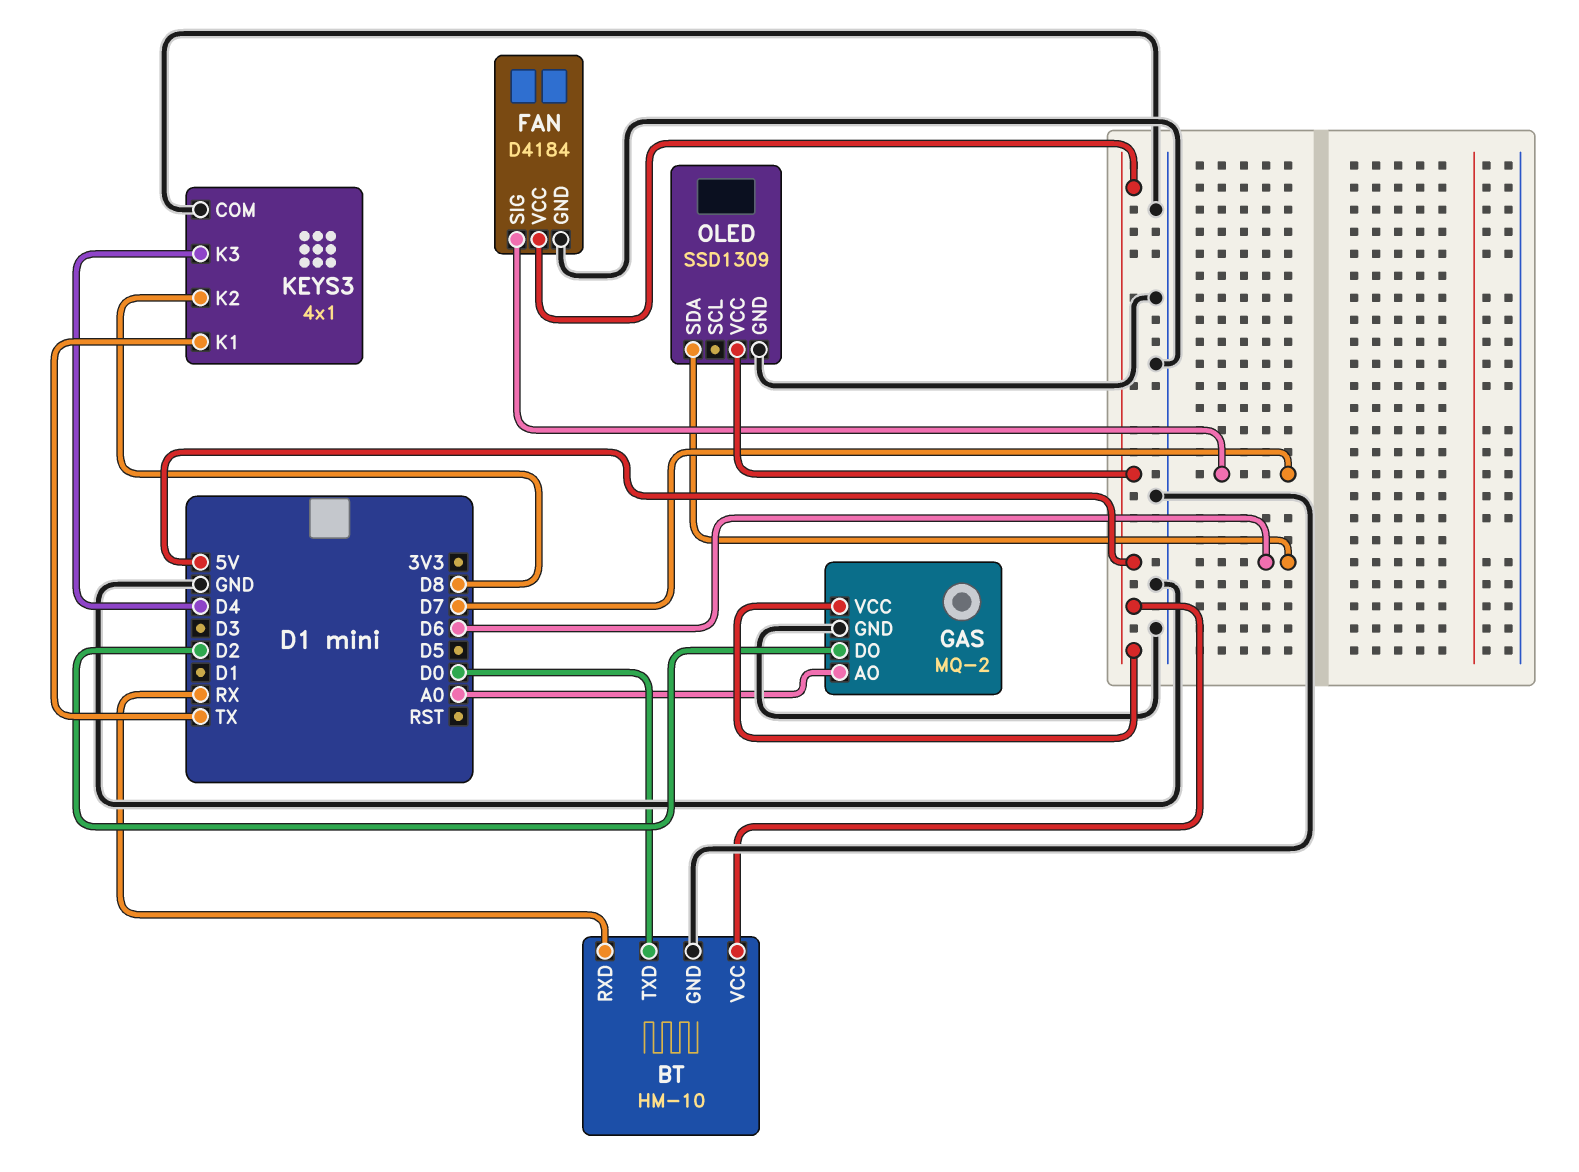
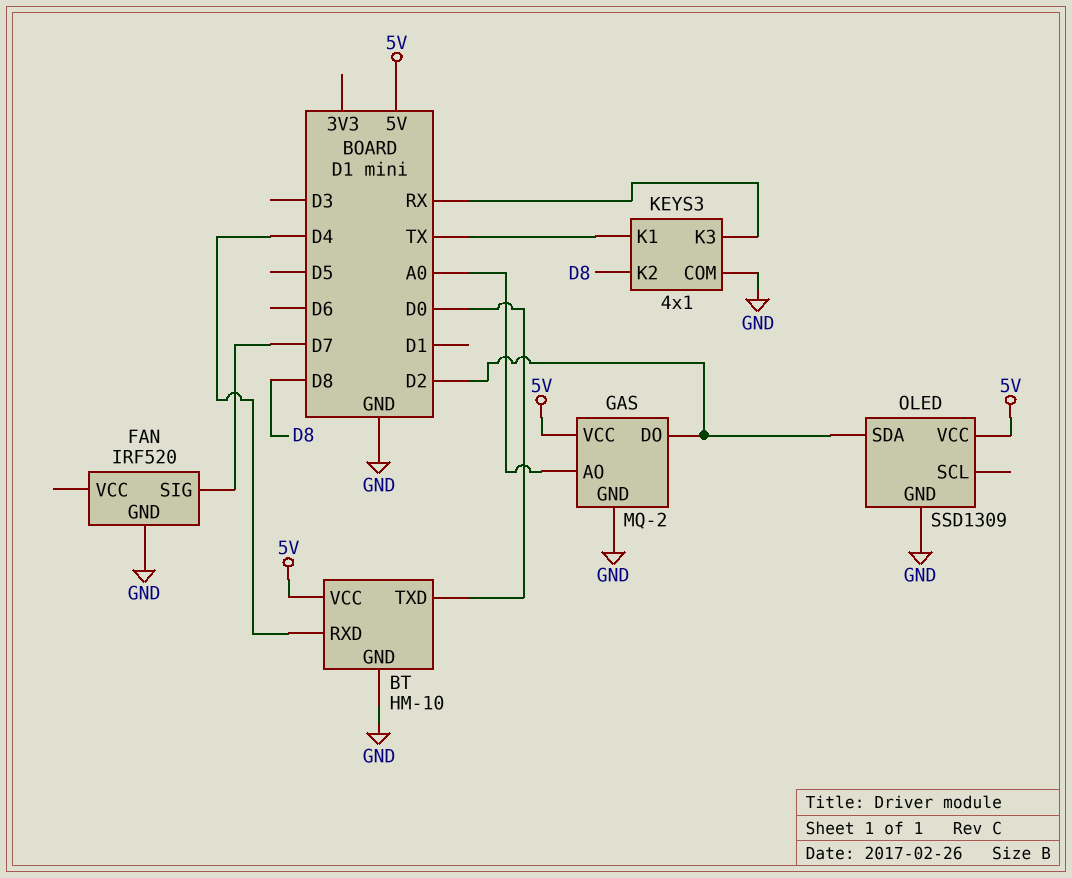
BT pin RXD: RX -> D4
FAN: D4184 -> IRF520
FAN pin VCC: 5V -> none
KEYS3 pin K3: D4 -> RX
OLED pin SDA: D6 -> D2

